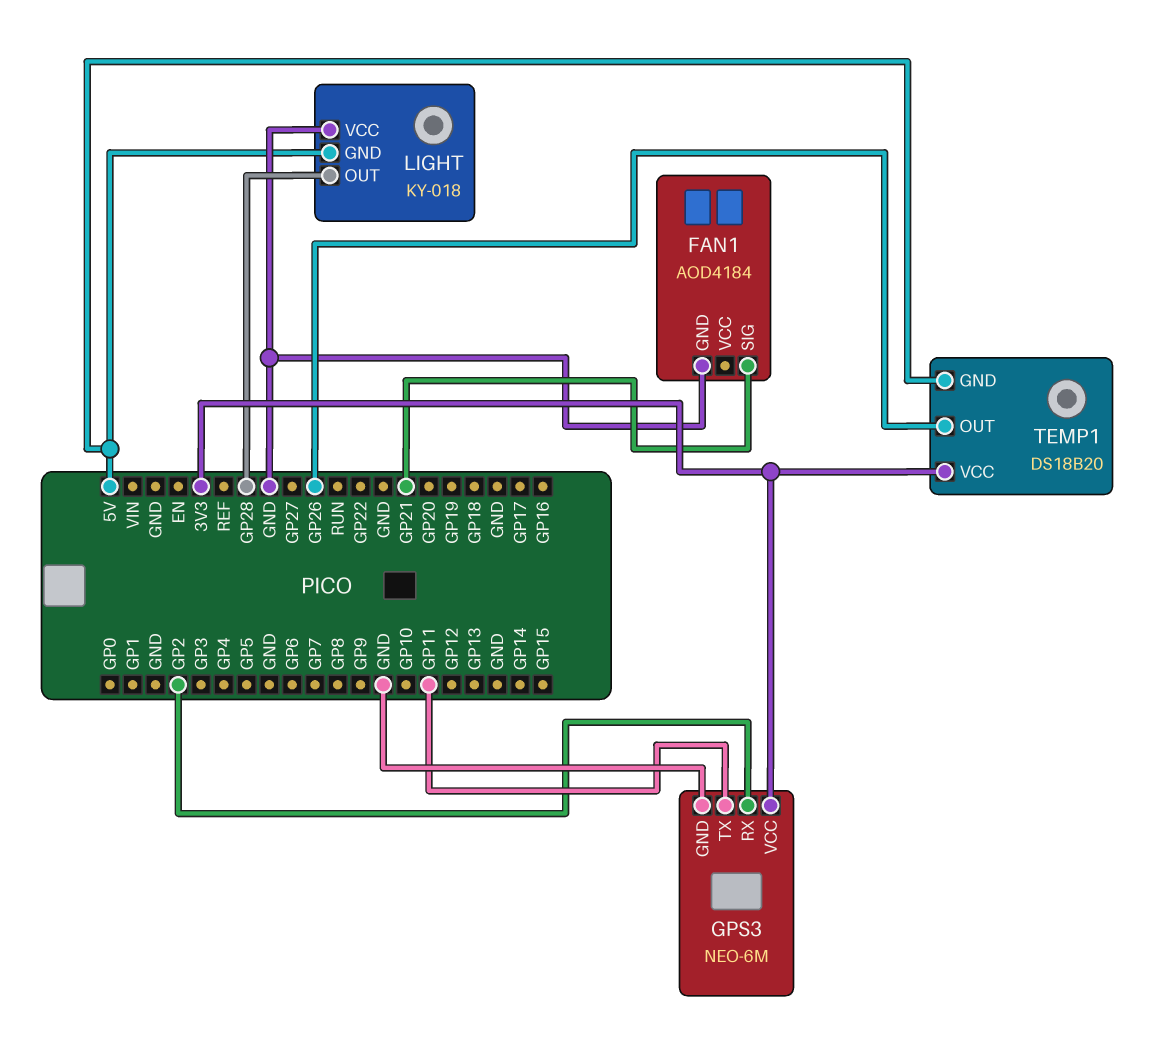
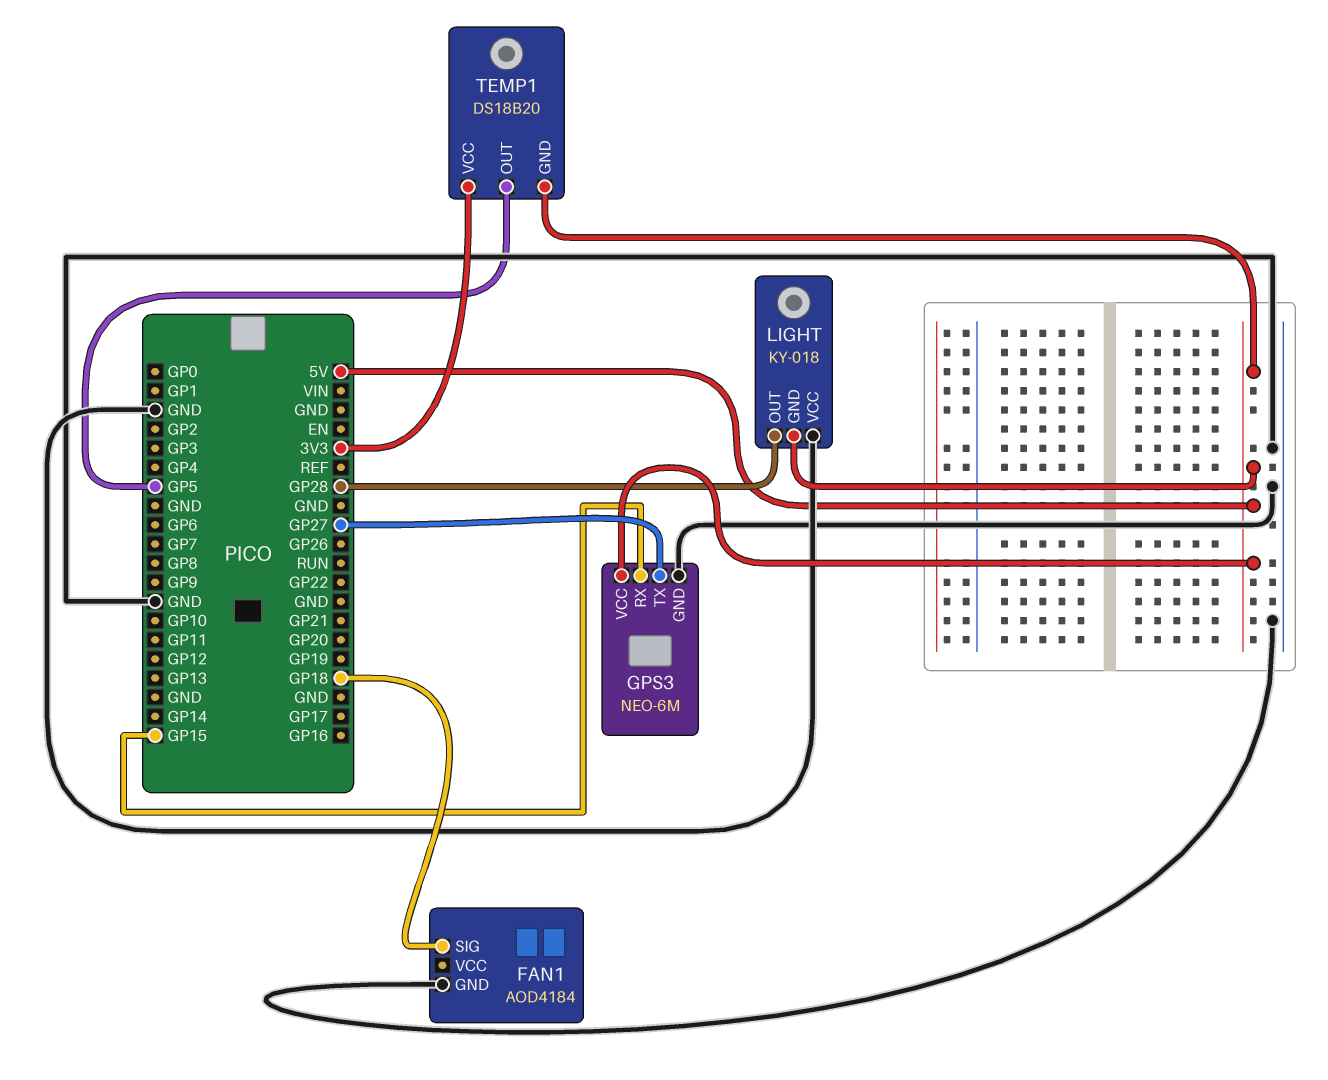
FAN1 pin SIG: GP21 -> GP18
GPS3 pin RX: GP2 -> GP15
GPS3 pin TX: GP11 -> GP27
GPS3 pin VCC: 3V3 -> 5V
TEMP1 pin OUT: GP26 -> GP5

